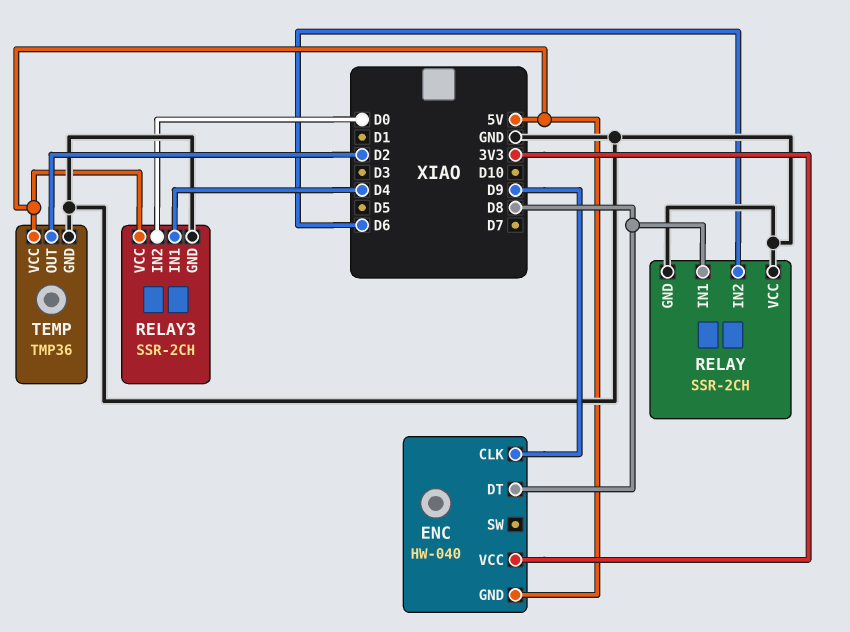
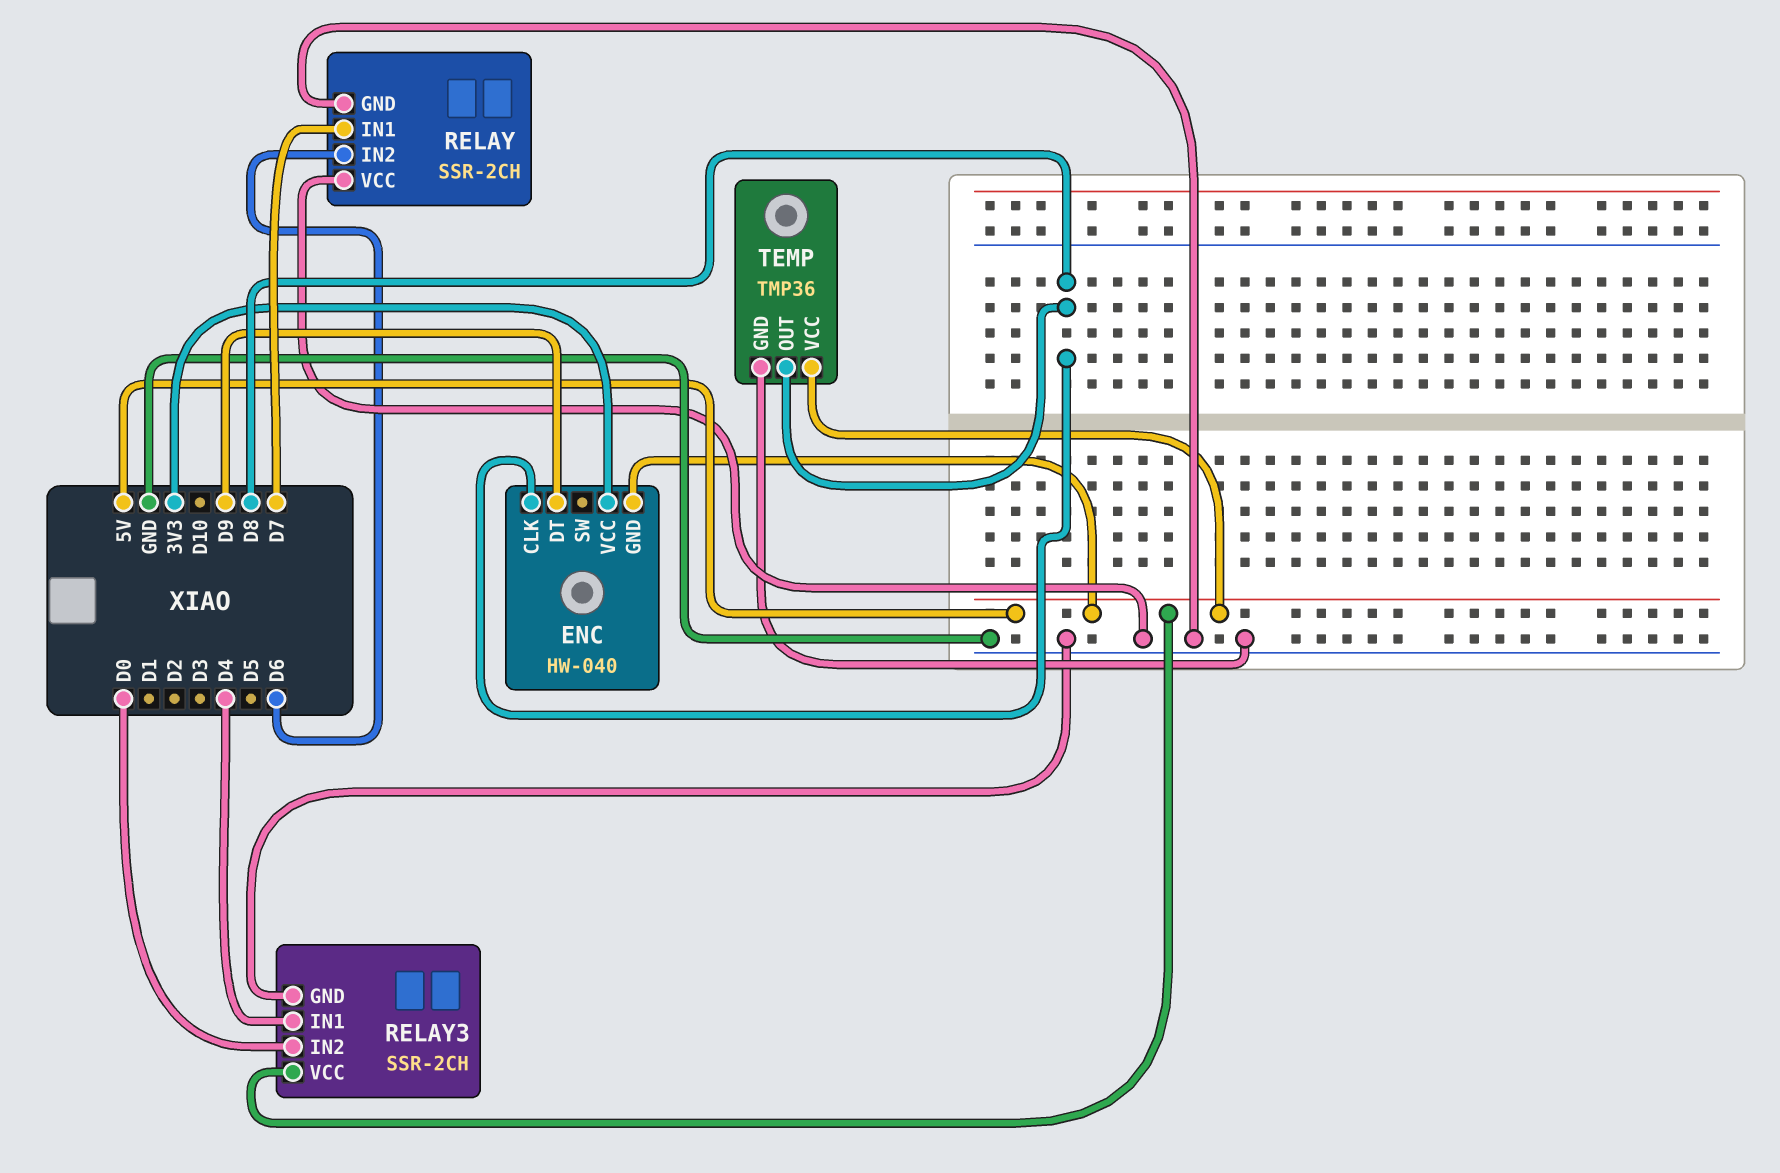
ENC pin CLK: D9 -> D8
ENC pin DT: D8 -> D9
RELAY pin IN1: D8 -> D7
TEMP pin OUT: D2 -> D8

